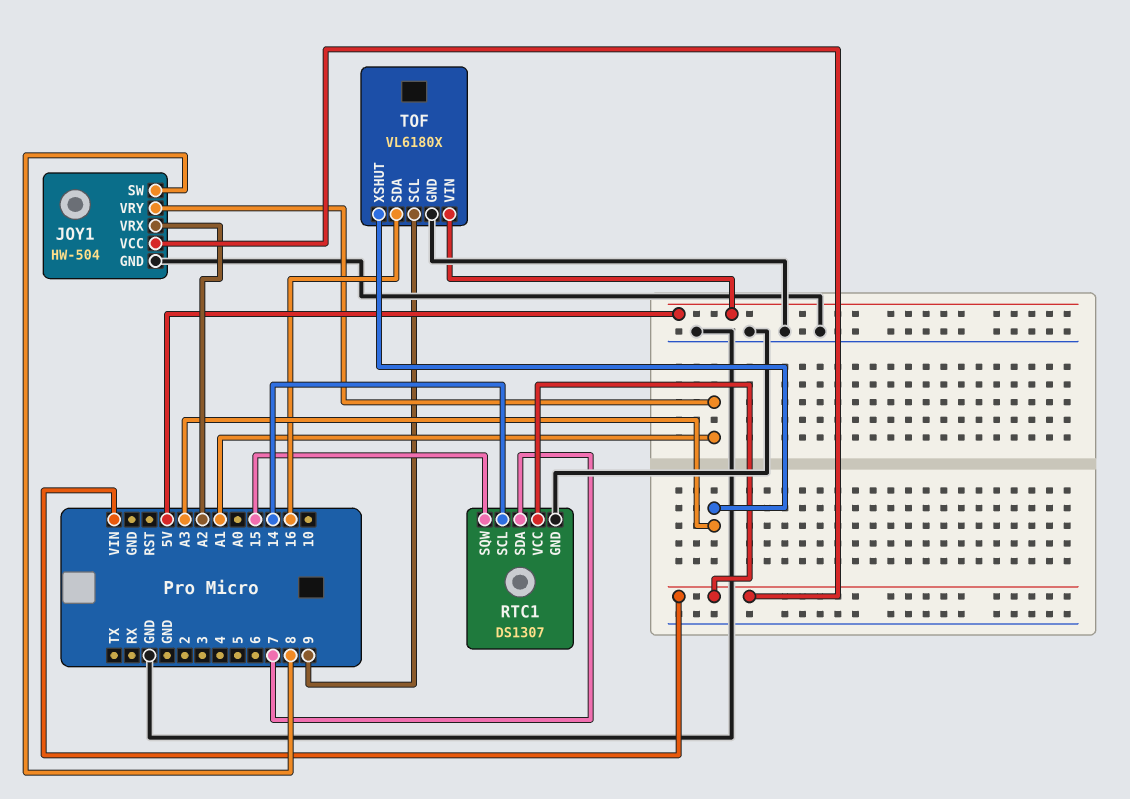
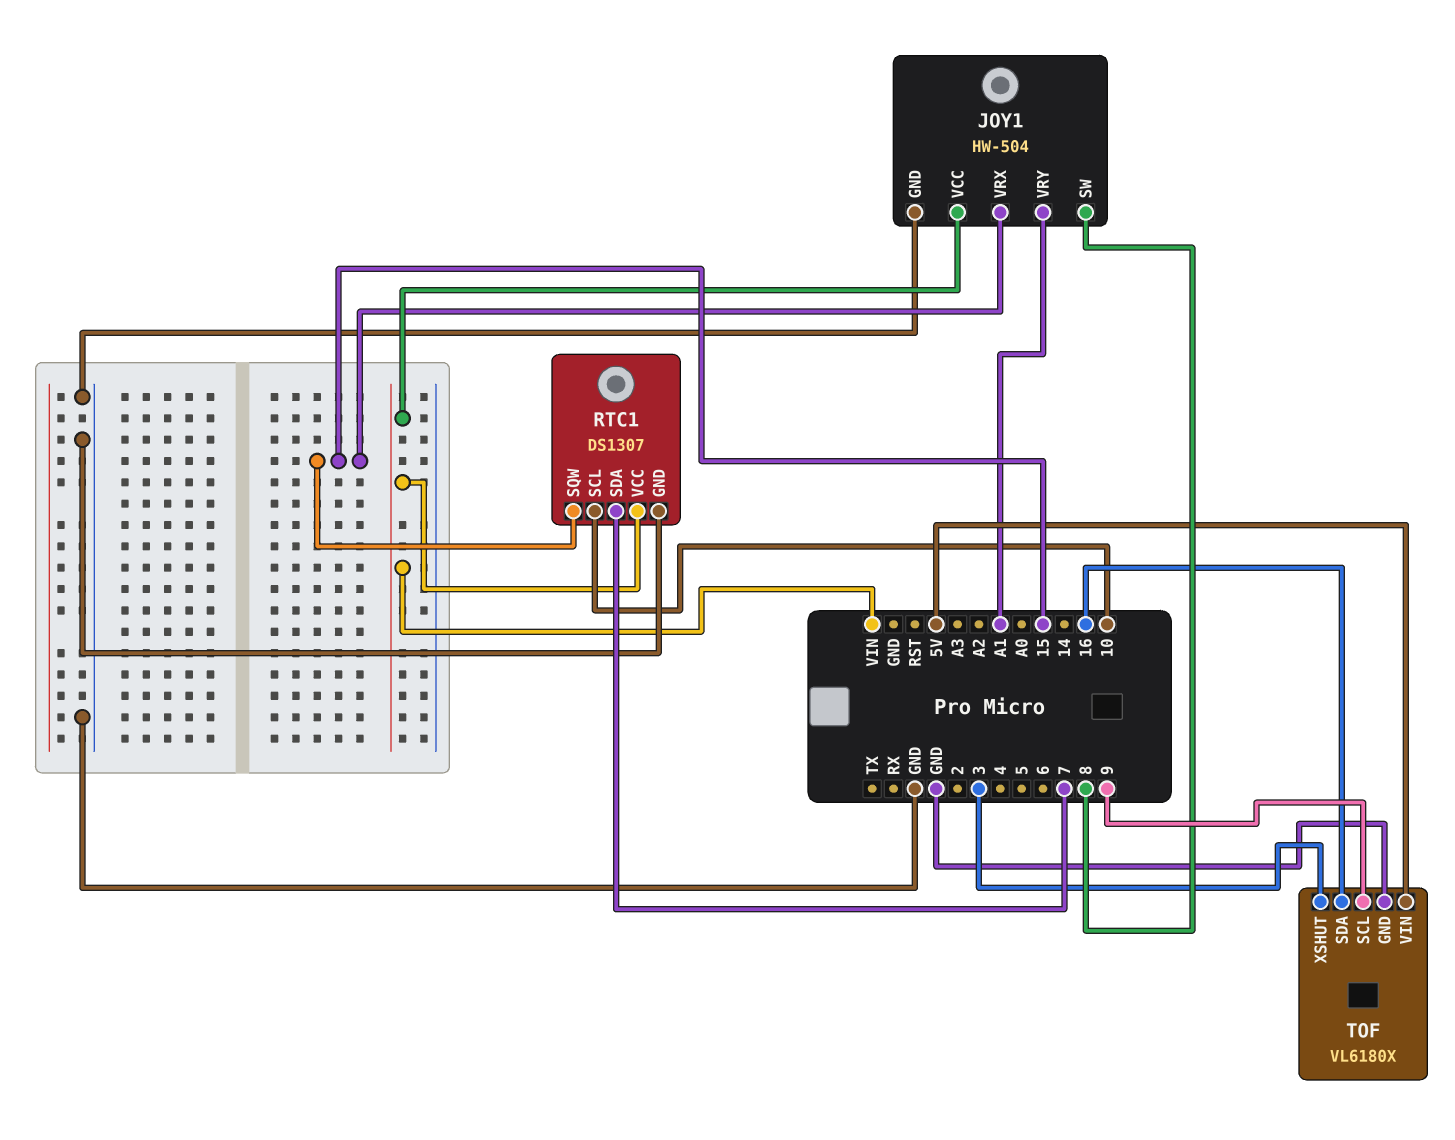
JOY1 pin VRX: A2 -> 15
RTC1 pin SCL: 14 -> 10
TOF pin XSHUT: A3 -> 3

